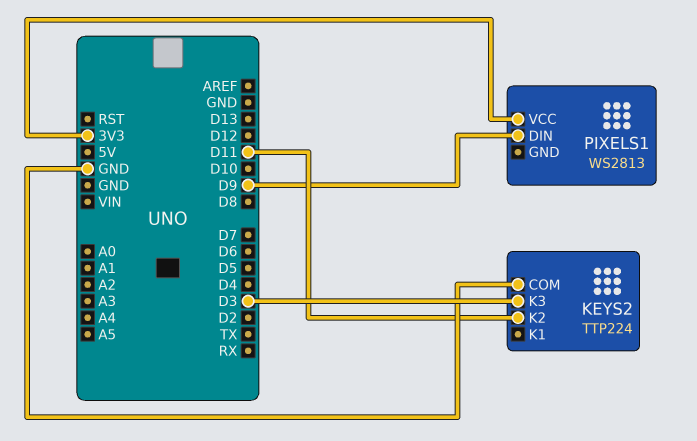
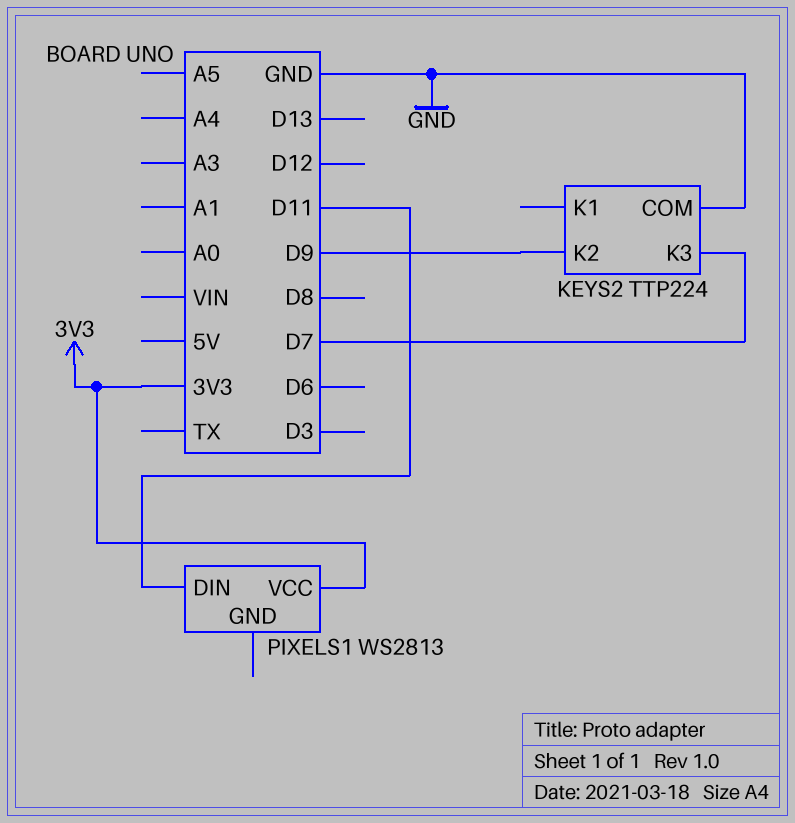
KEYS2 pin K2: D11 -> D9
KEYS2 pin K3: D3 -> D7
PIXELS1 pin DIN: D9 -> D11

